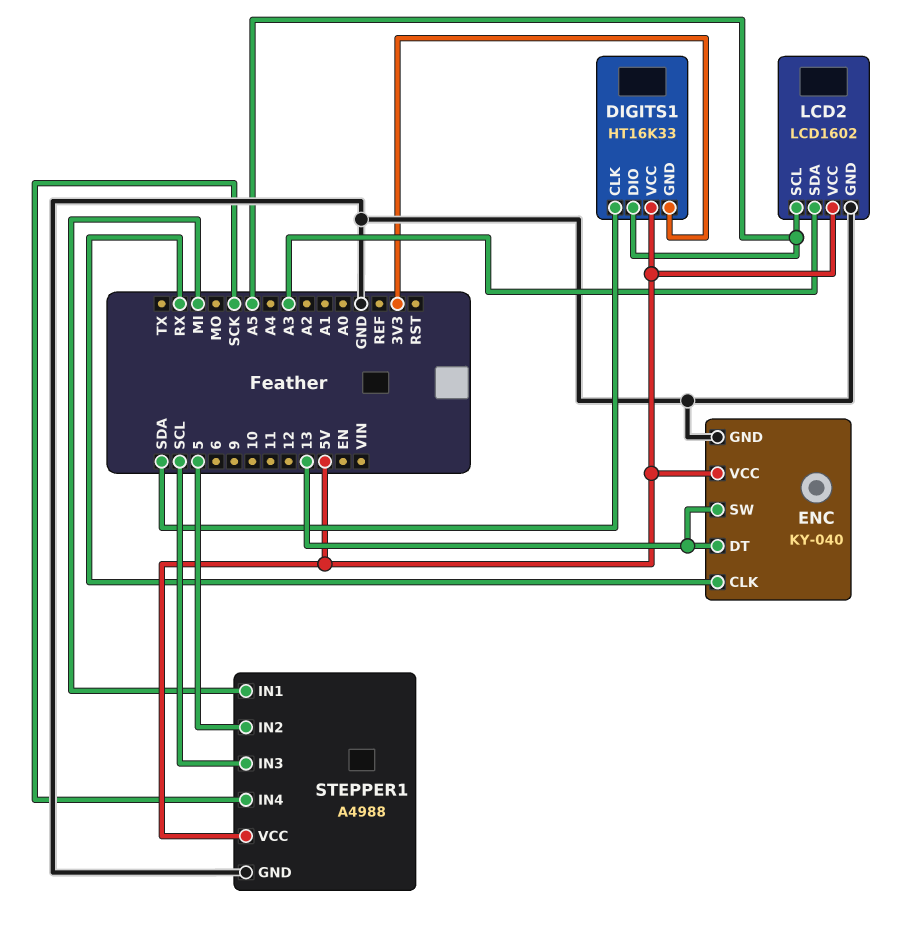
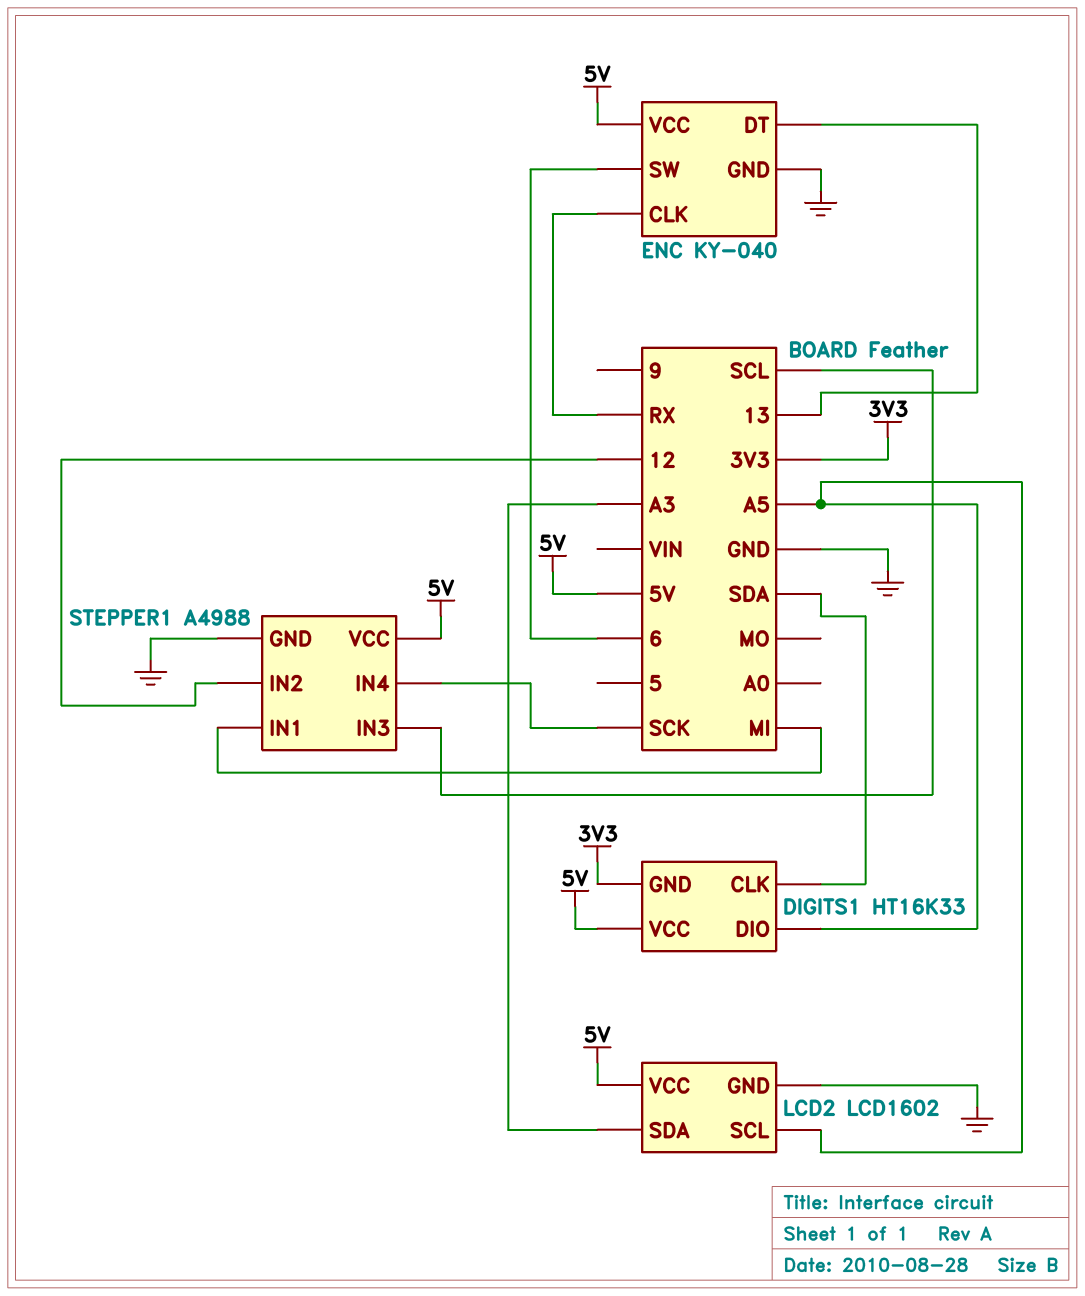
ENC pin SW: 13 -> 6
STEPPER1 pin IN2: 5 -> 12

